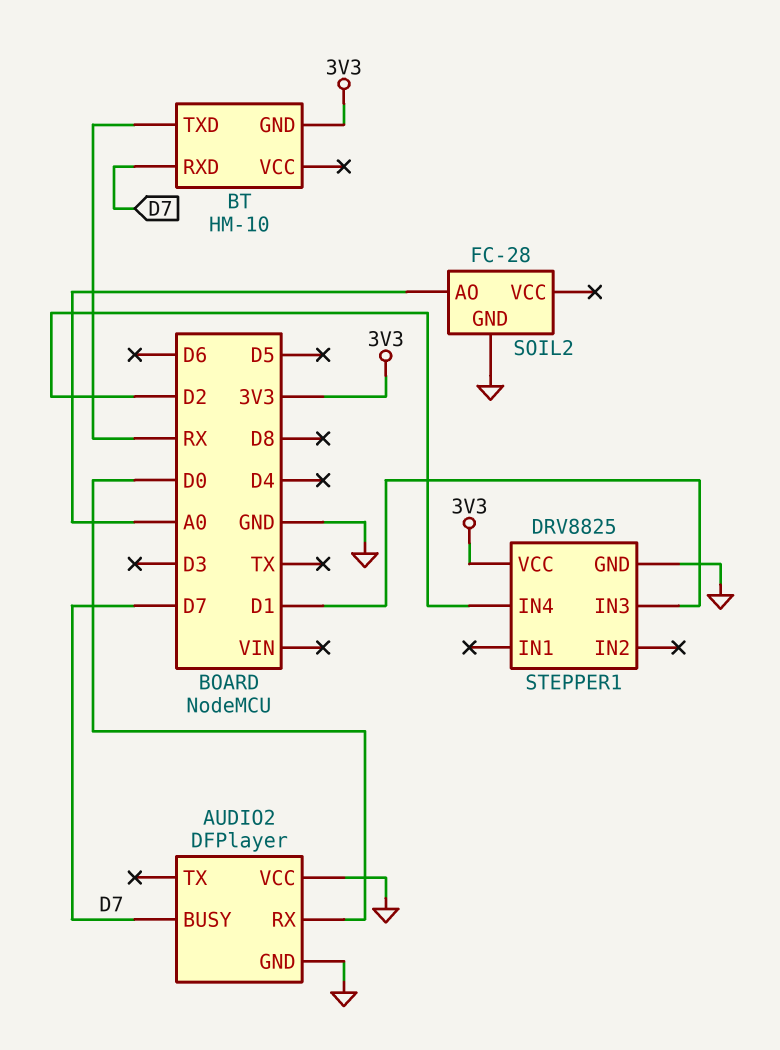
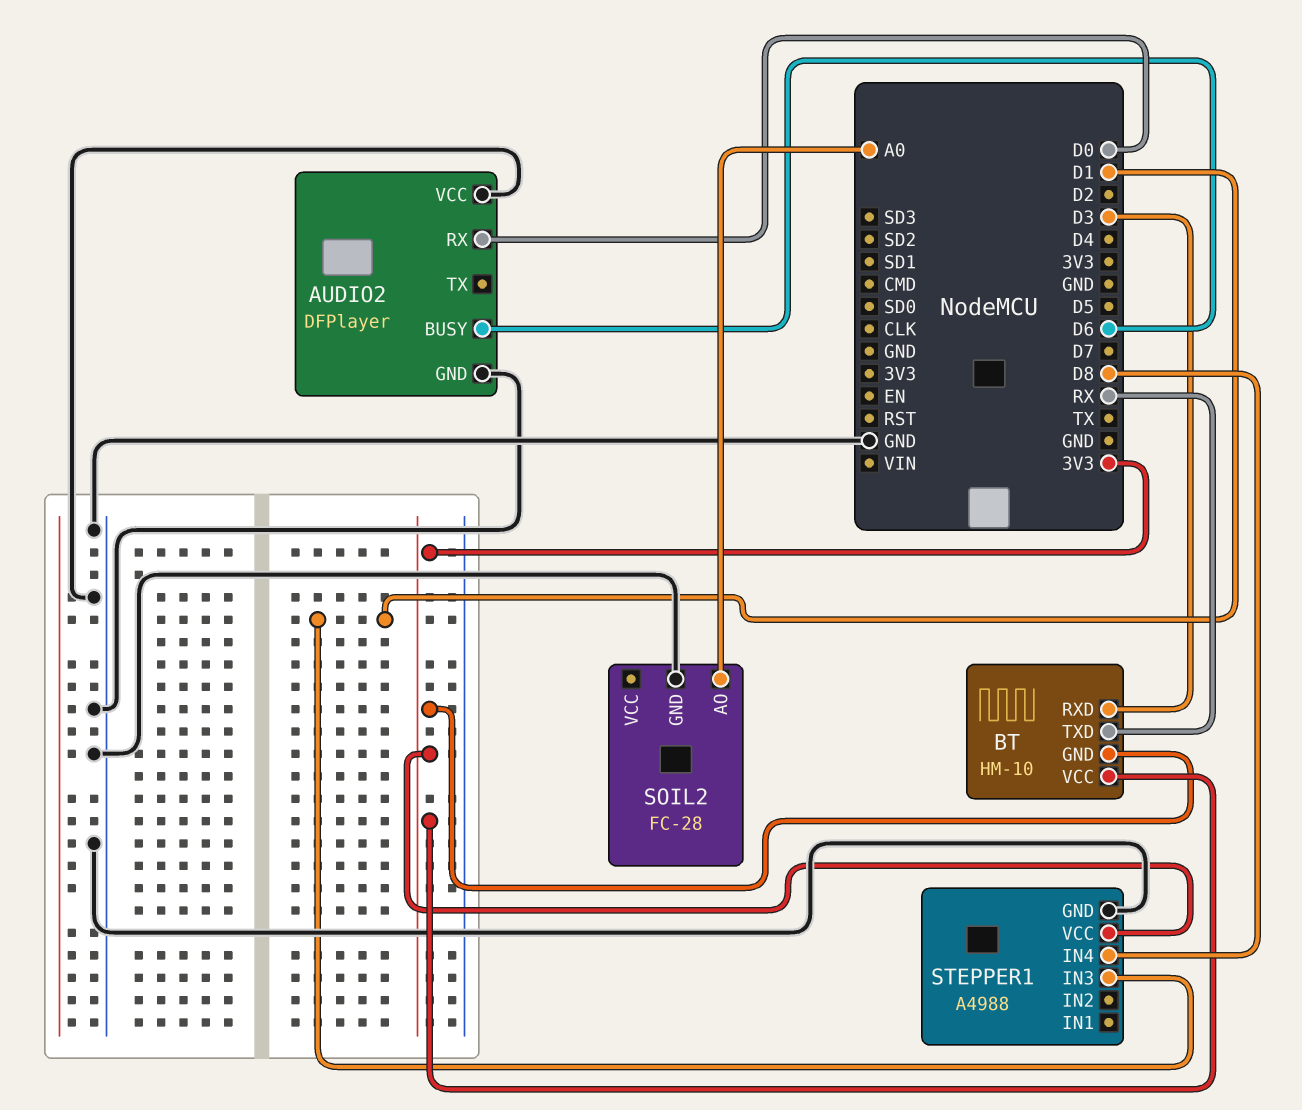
AUDIO2 pin BUSY: D7 -> D6
BT pin RXD: D7 -> D3
BT pin VCC: none -> 3V3
STEPPER1: DRV8825 -> A4988
STEPPER1 pin IN4: D2 -> D8

